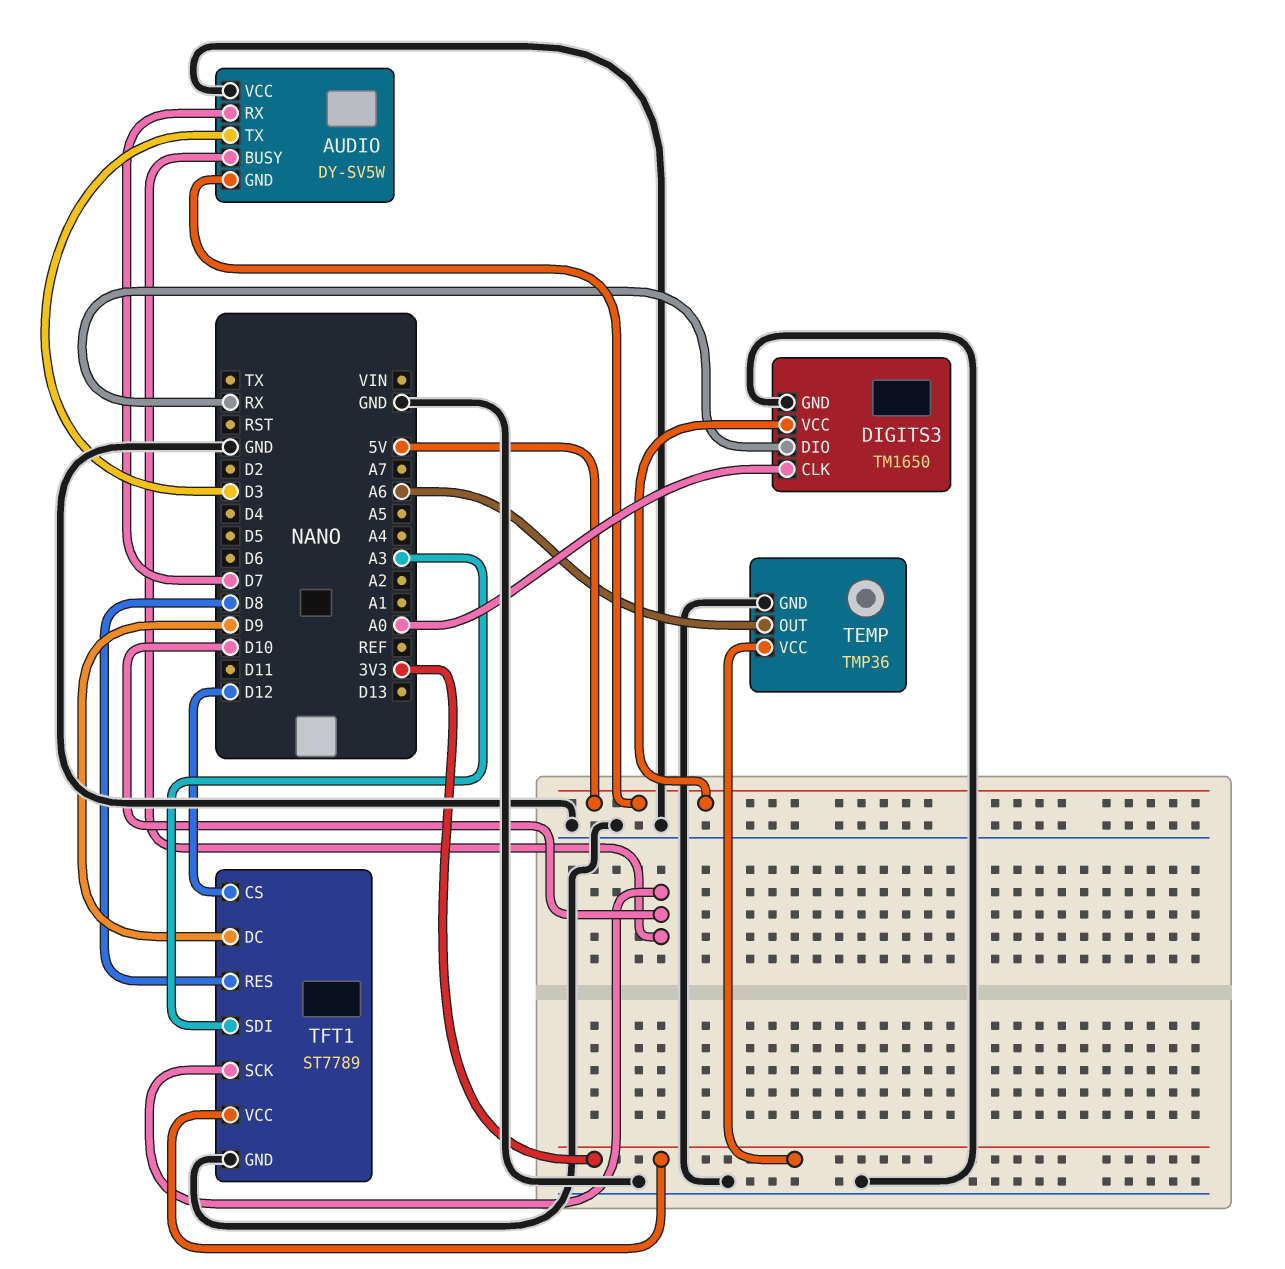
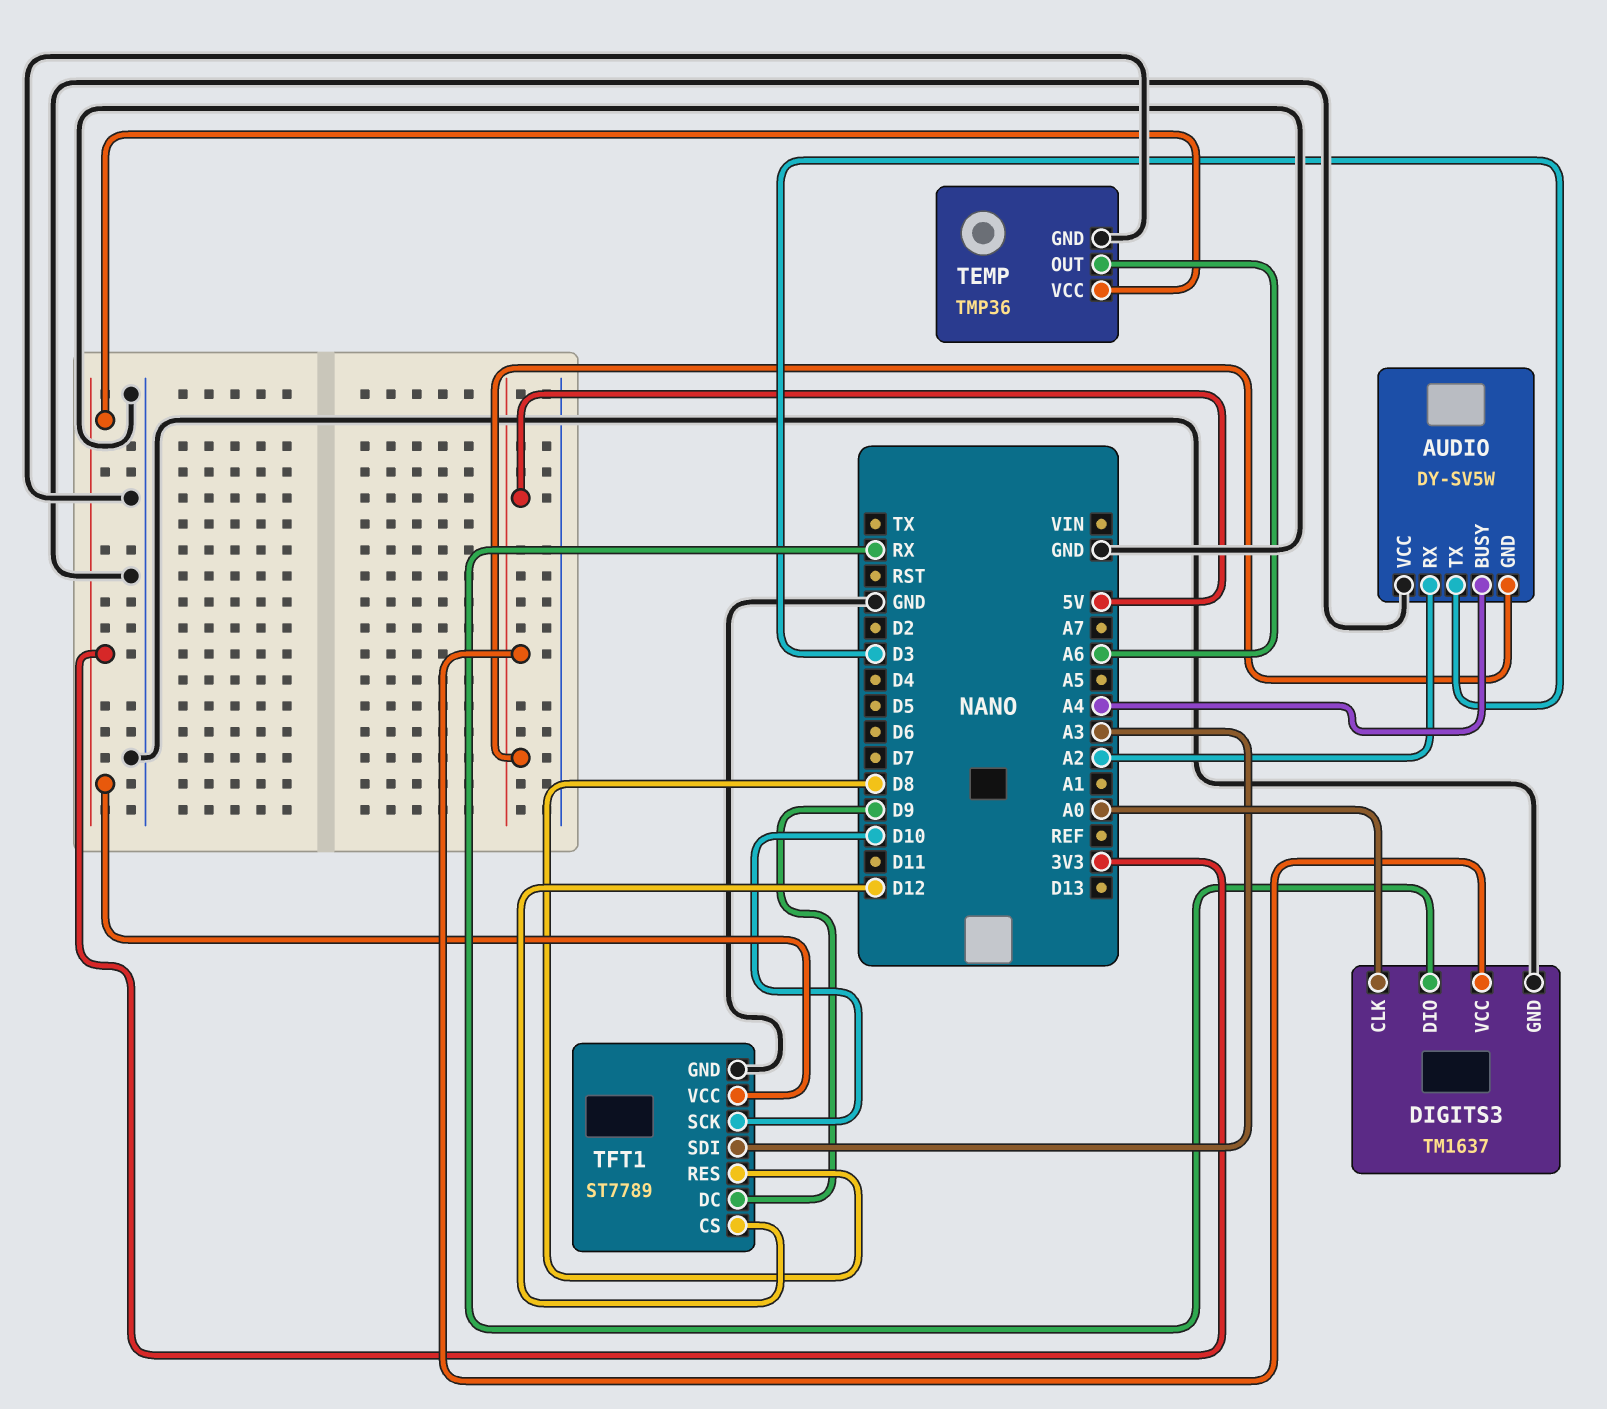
AUDIO pin BUSY: D10 -> A4
AUDIO pin RX: D7 -> A2
DIGITS3: TM1650 -> TM1637

